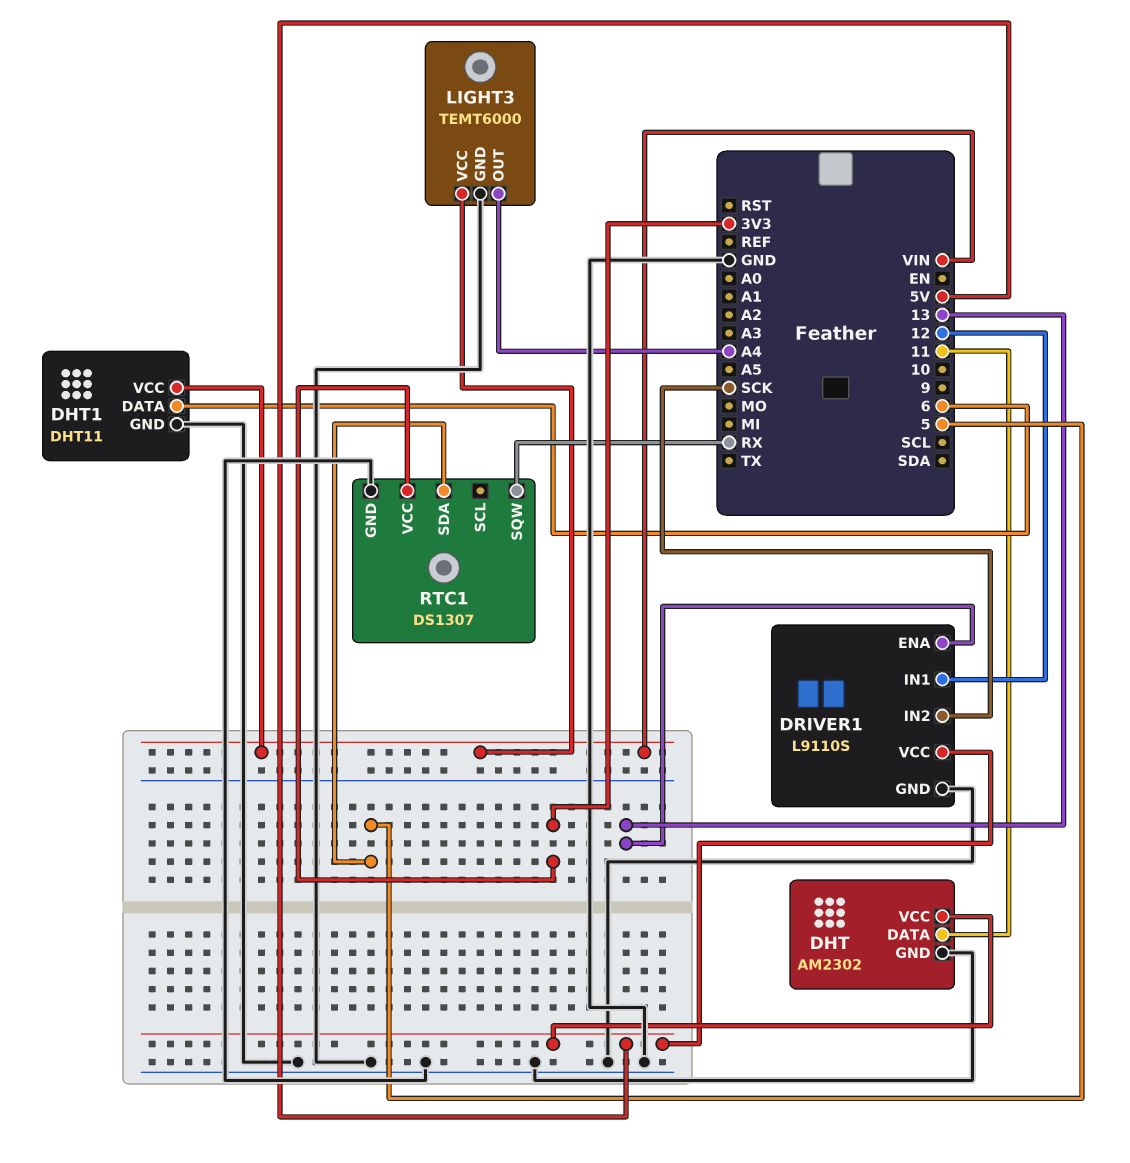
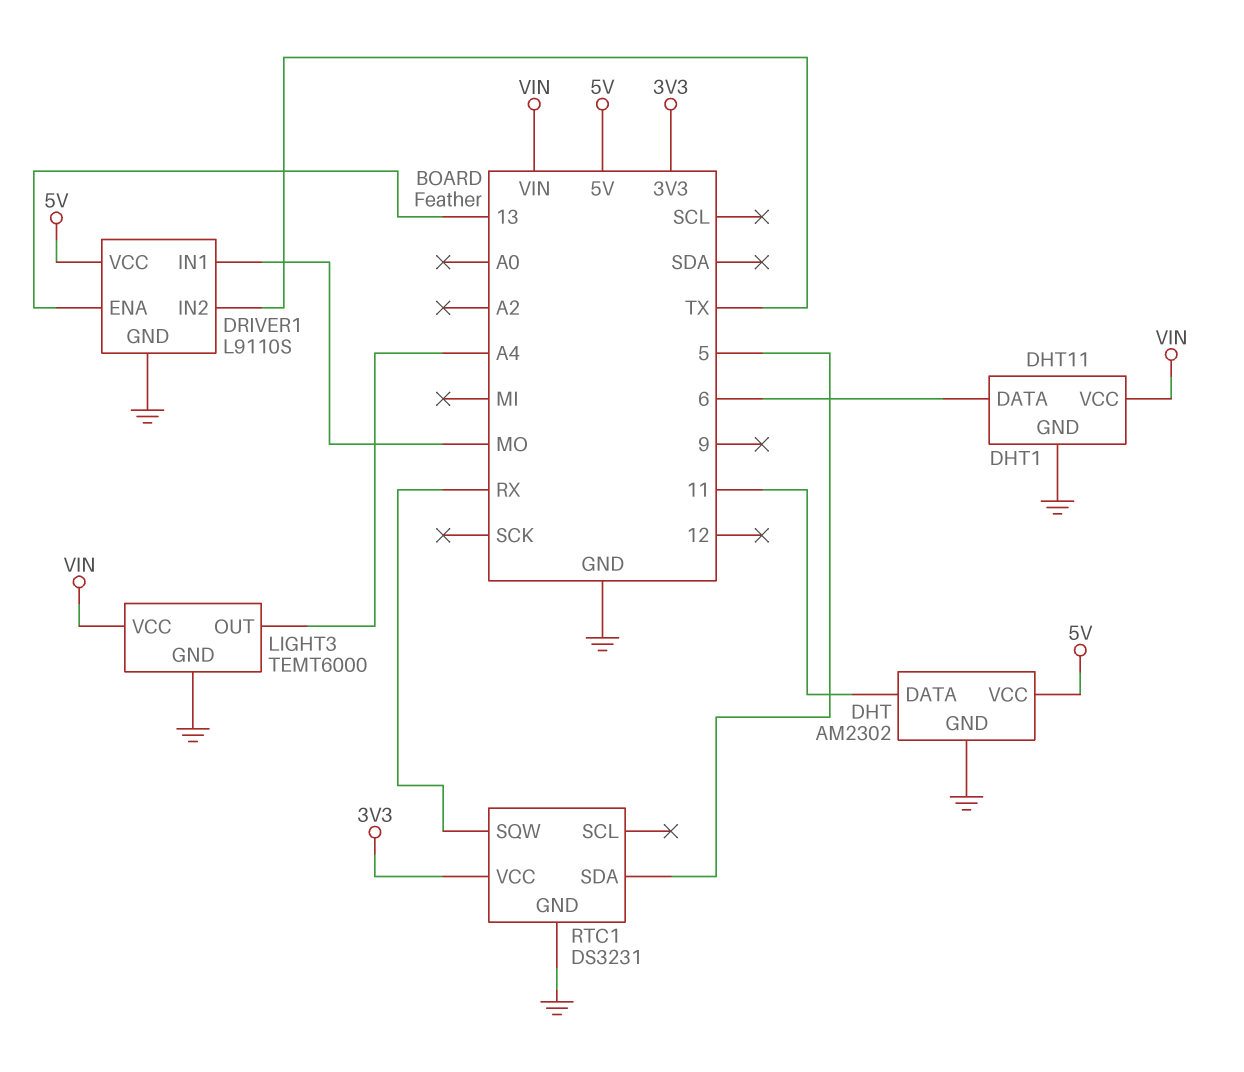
DRIVER1 pin IN1: 12 -> MO
DRIVER1 pin IN2: SCK -> TX
RTC1: DS1307 -> DS3231

